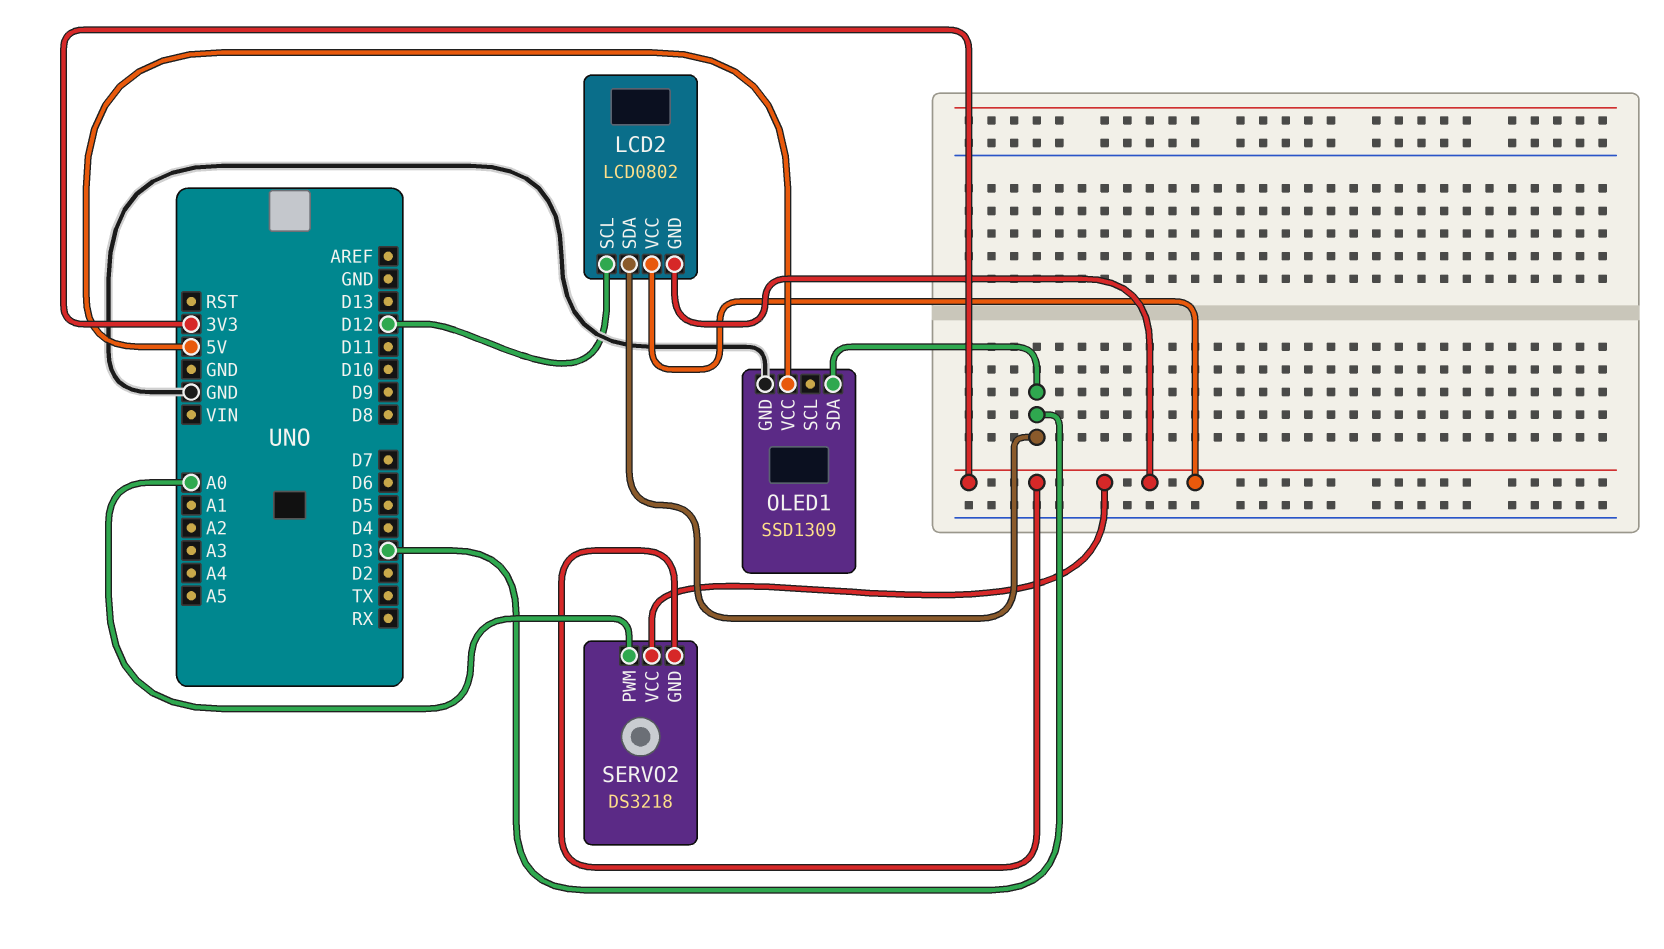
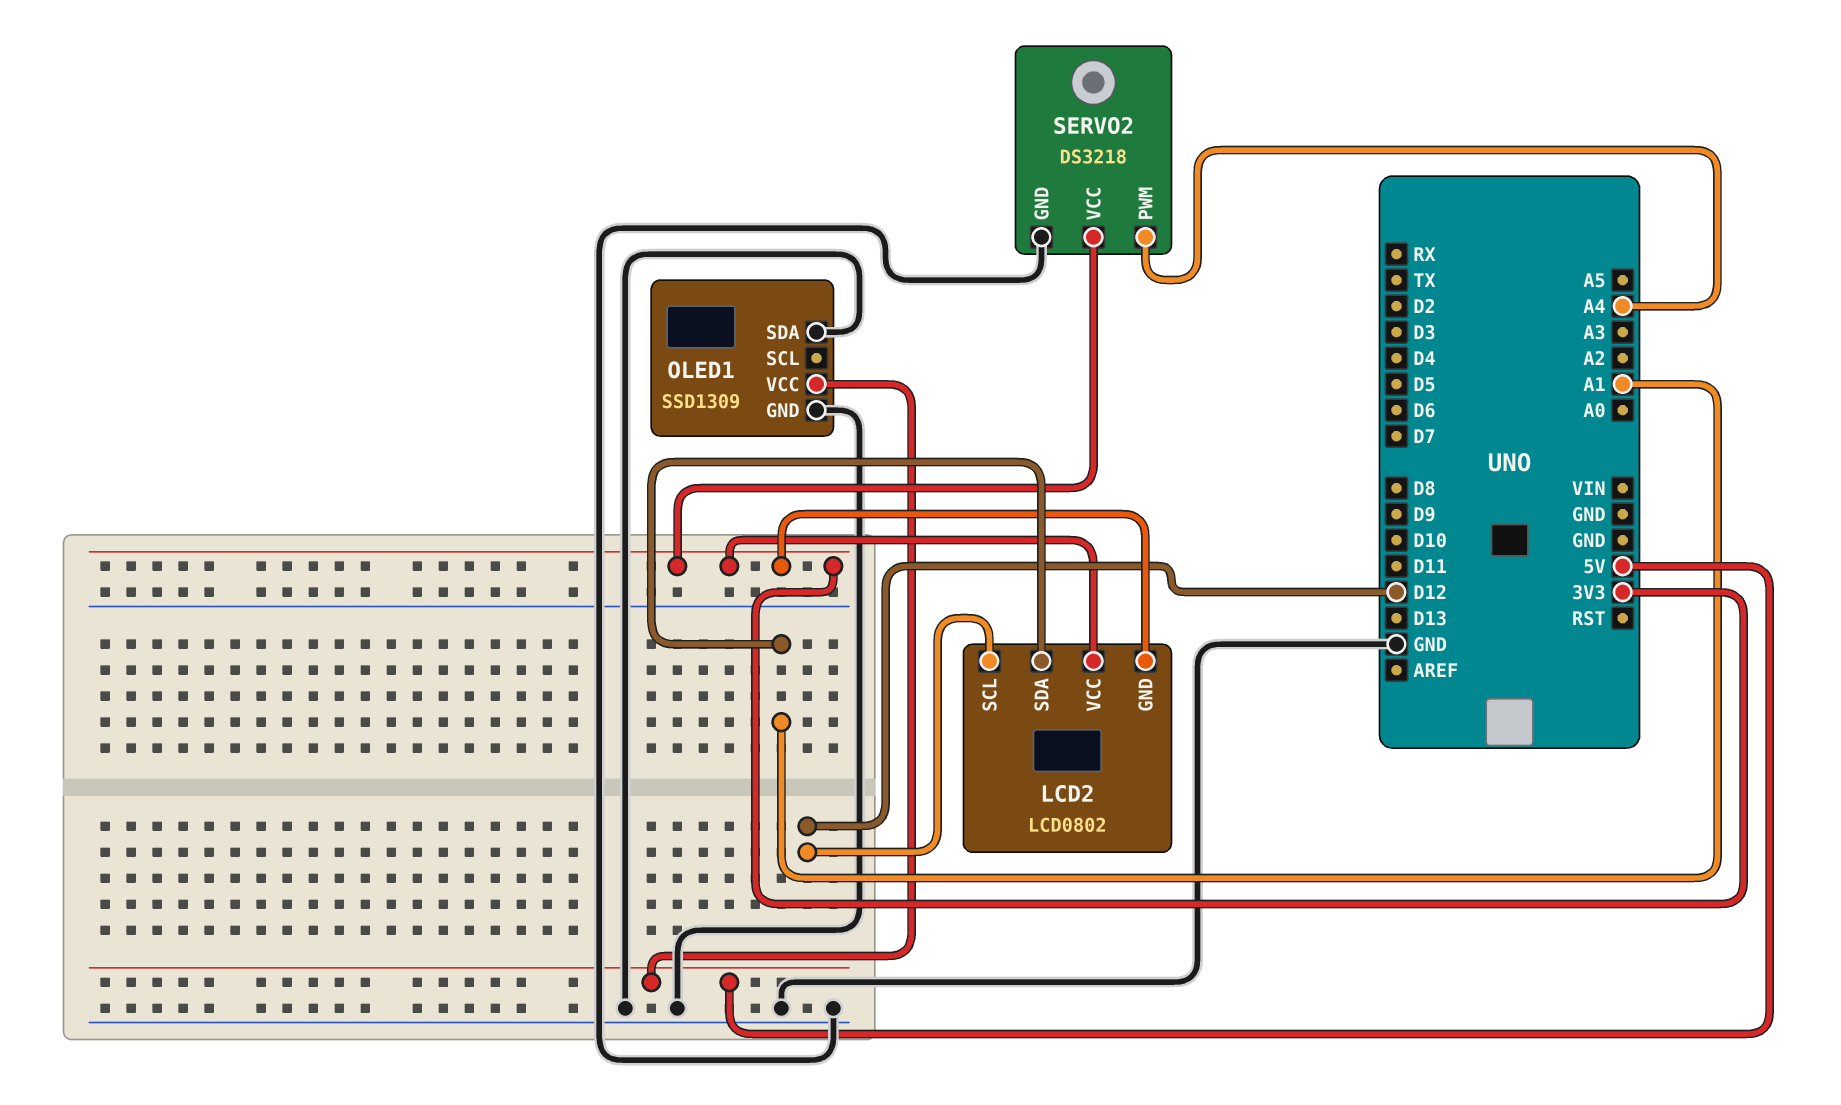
LCD2 pin SDA: D3 -> A1
OLED1 pin SDA: D3 -> GND
SERVO2 pin GND: 3V3 -> GND
SERVO2 pin PWM: A0 -> A4

